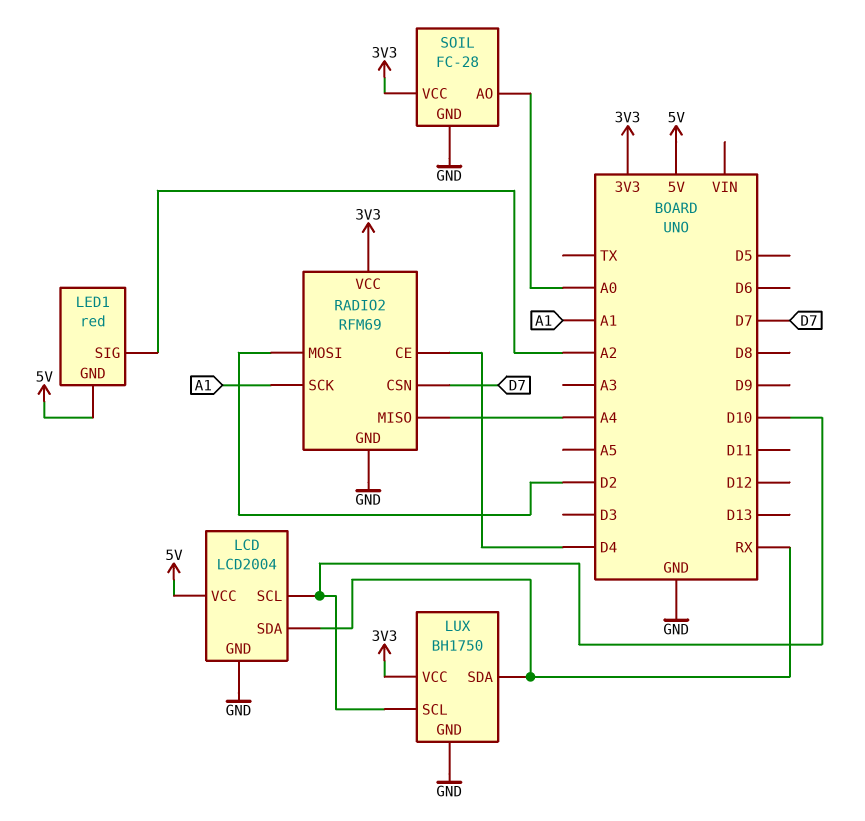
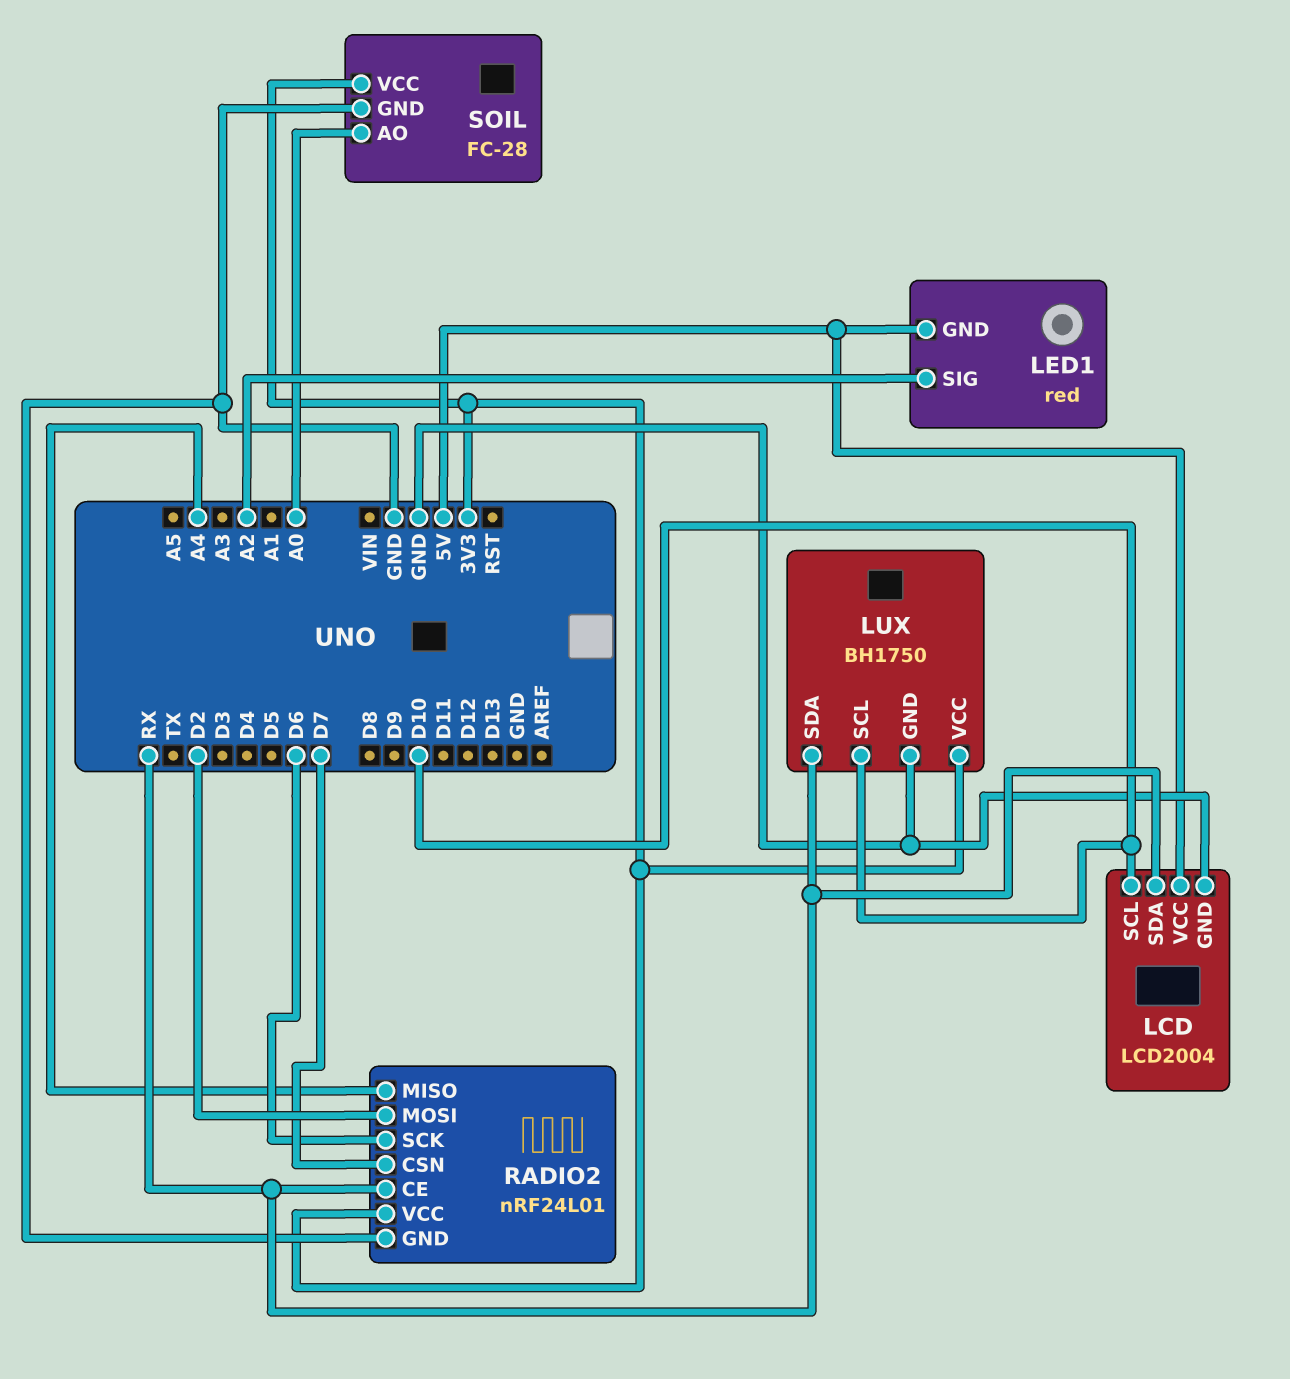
RADIO2: RFM69 -> nRF24L01
RADIO2 pin CE: D4 -> RX
RADIO2 pin SCK: A1 -> D6

